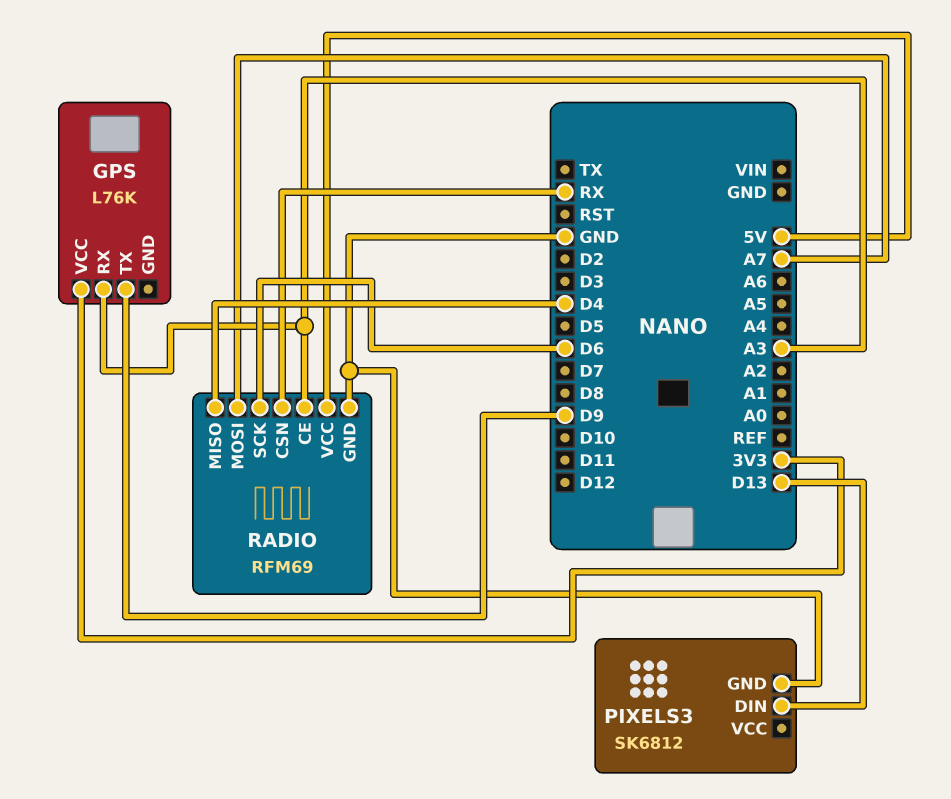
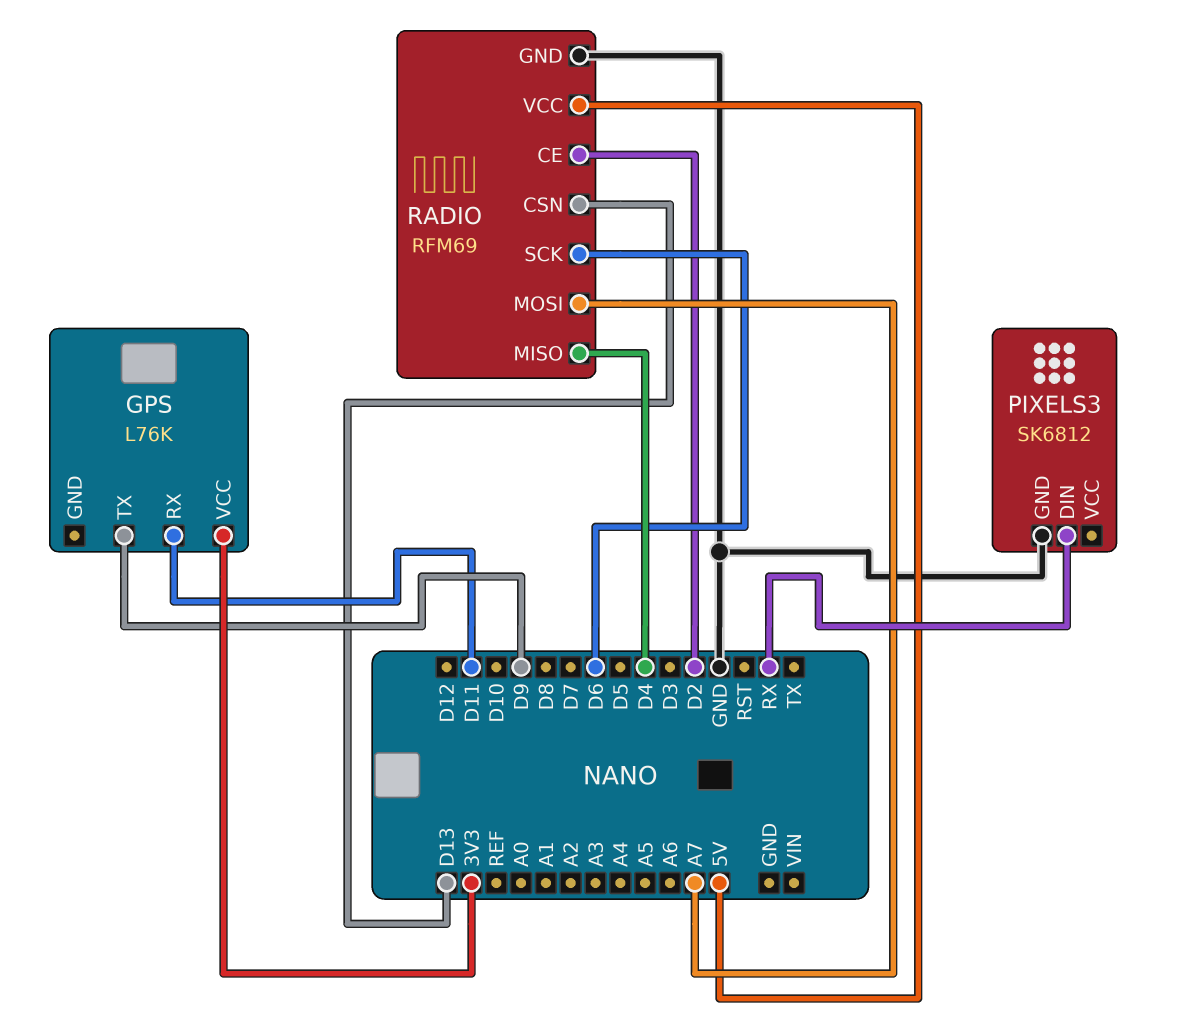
GPS pin RX: A3 -> D11
PIXELS3 pin DIN: D13 -> RX
RADIO pin CE: A3 -> D2
RADIO pin CSN: RX -> D13

